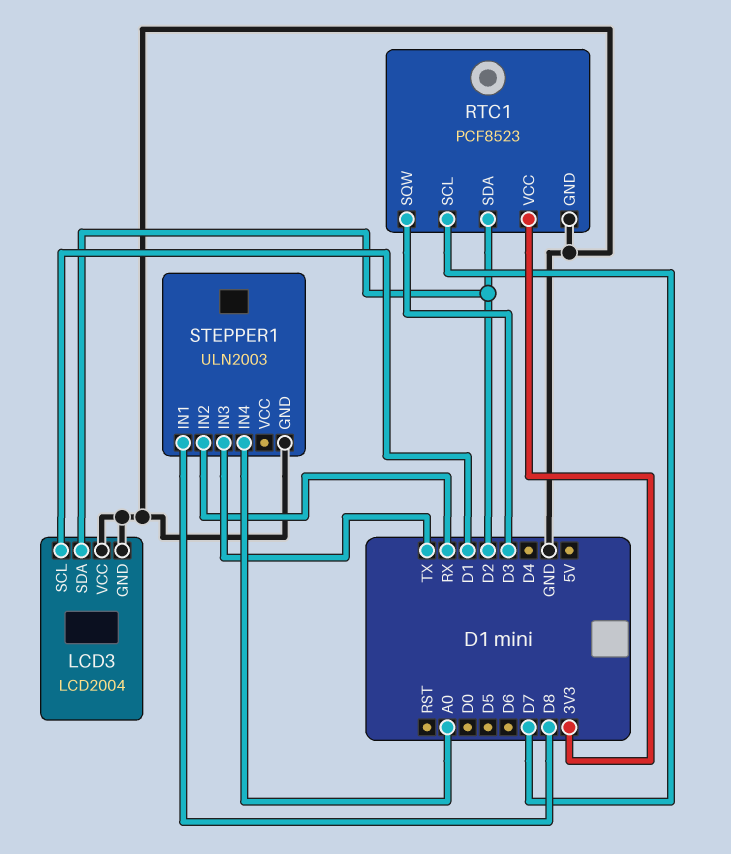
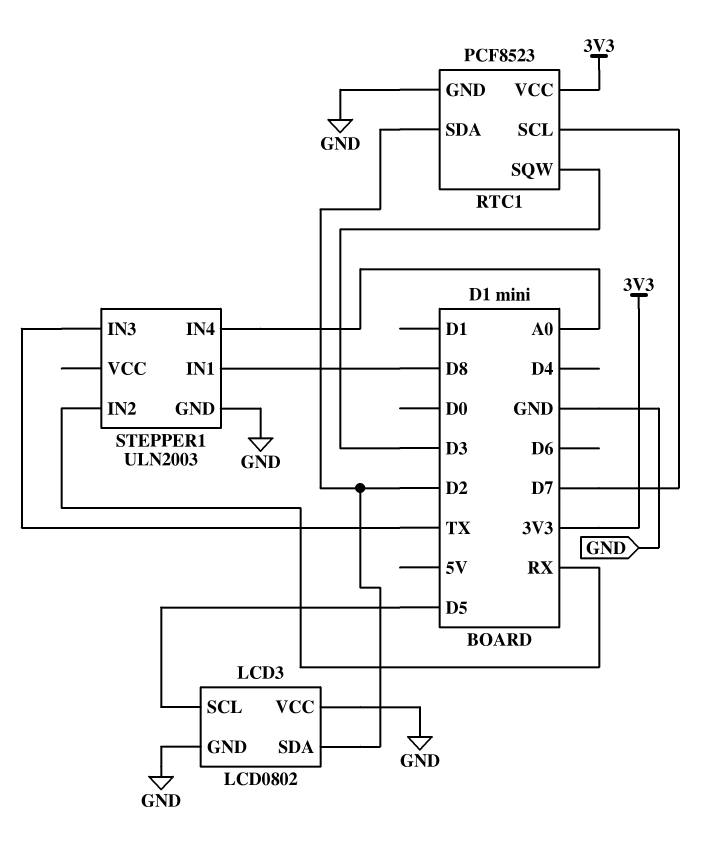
LCD3: LCD2004 -> LCD0802
LCD3 pin SCL: D1 -> D5

